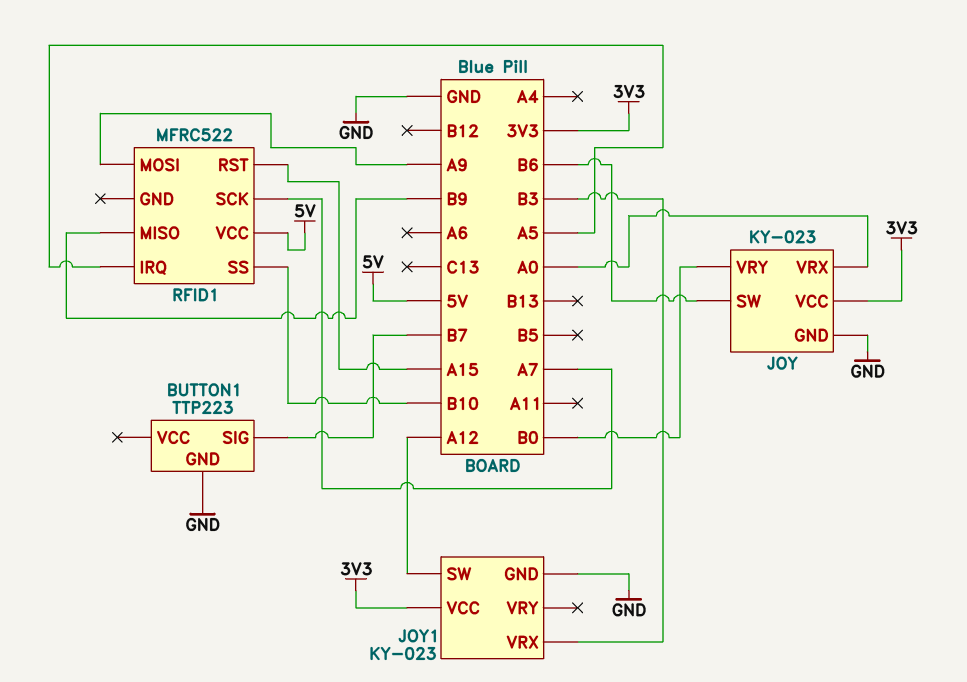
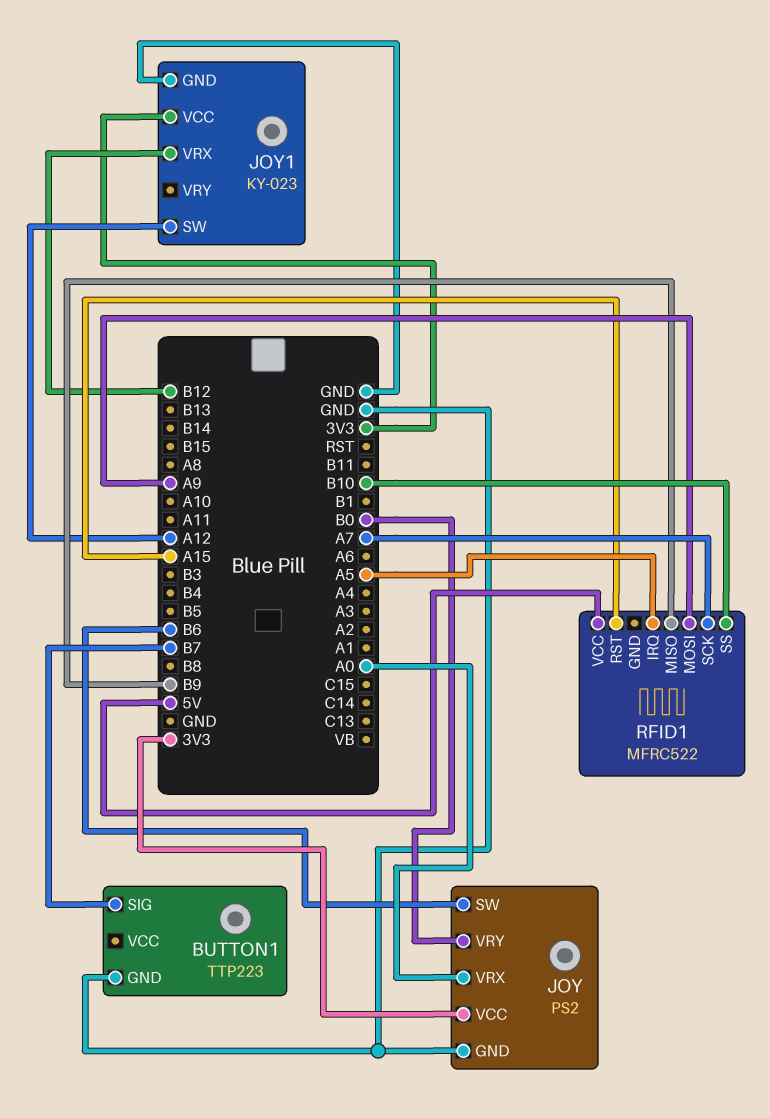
JOY: KY-023 -> PS2
JOY1 pin VRX: B3 -> B12

